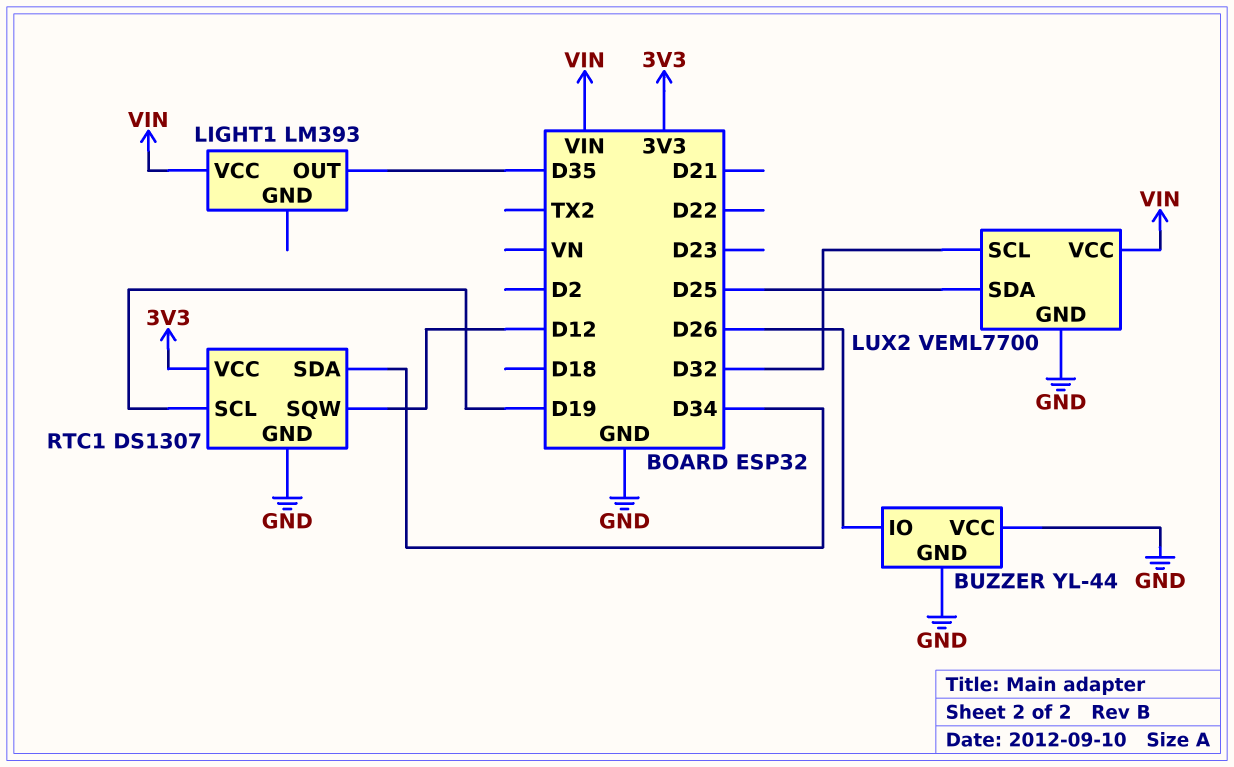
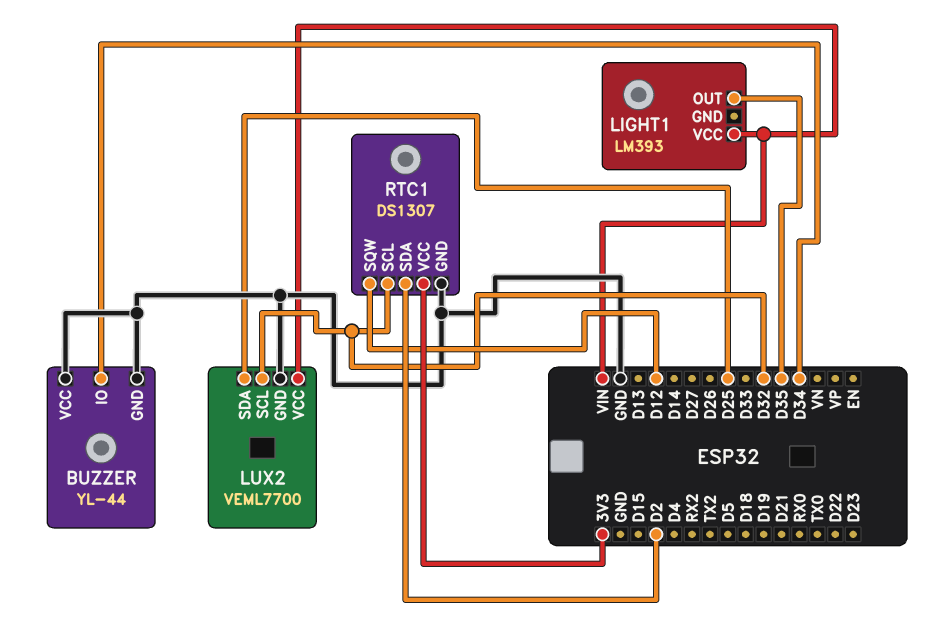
BUZZER pin IO: D26 -> D34
RTC1 pin SCL: D19 -> D32
RTC1 pin SDA: D34 -> D2

